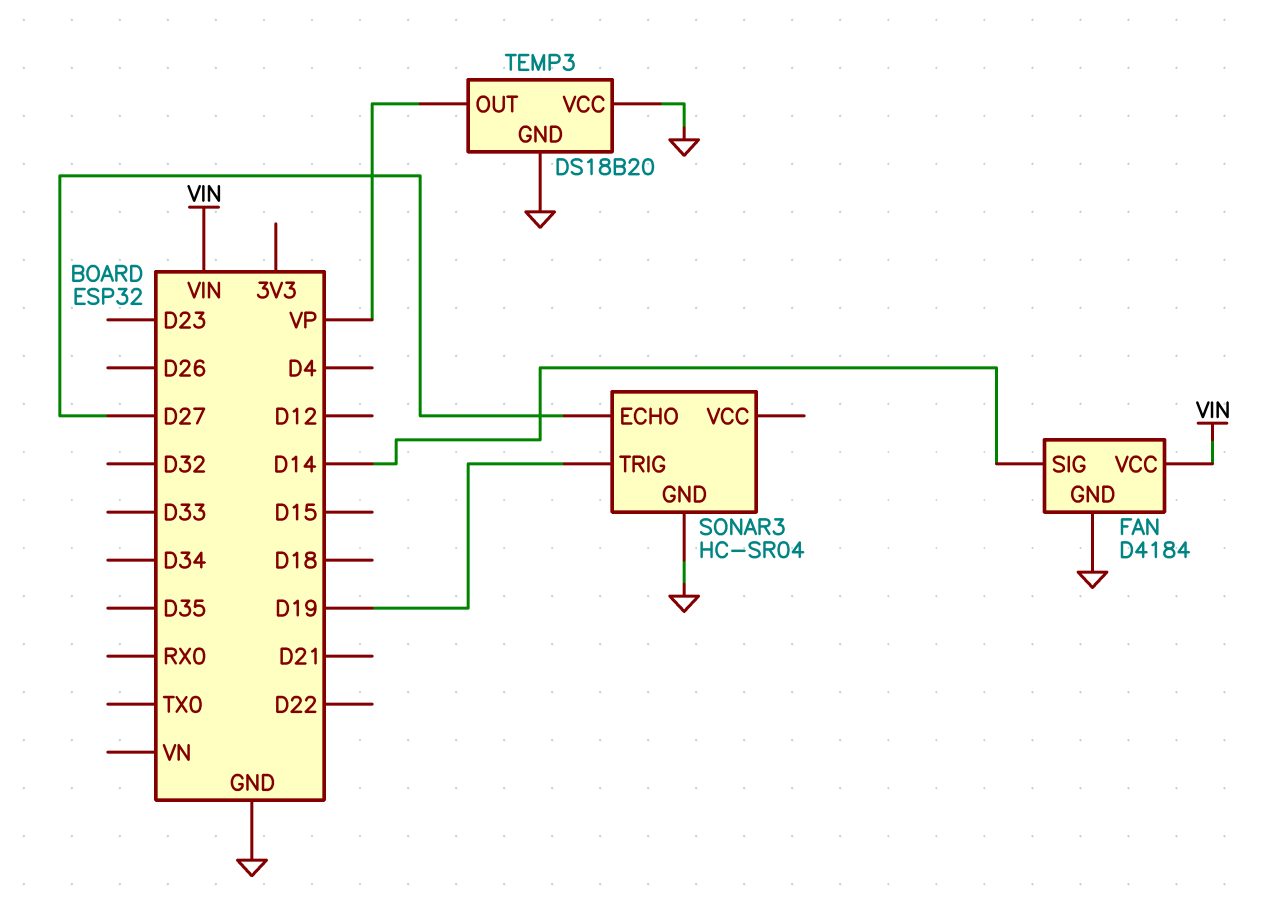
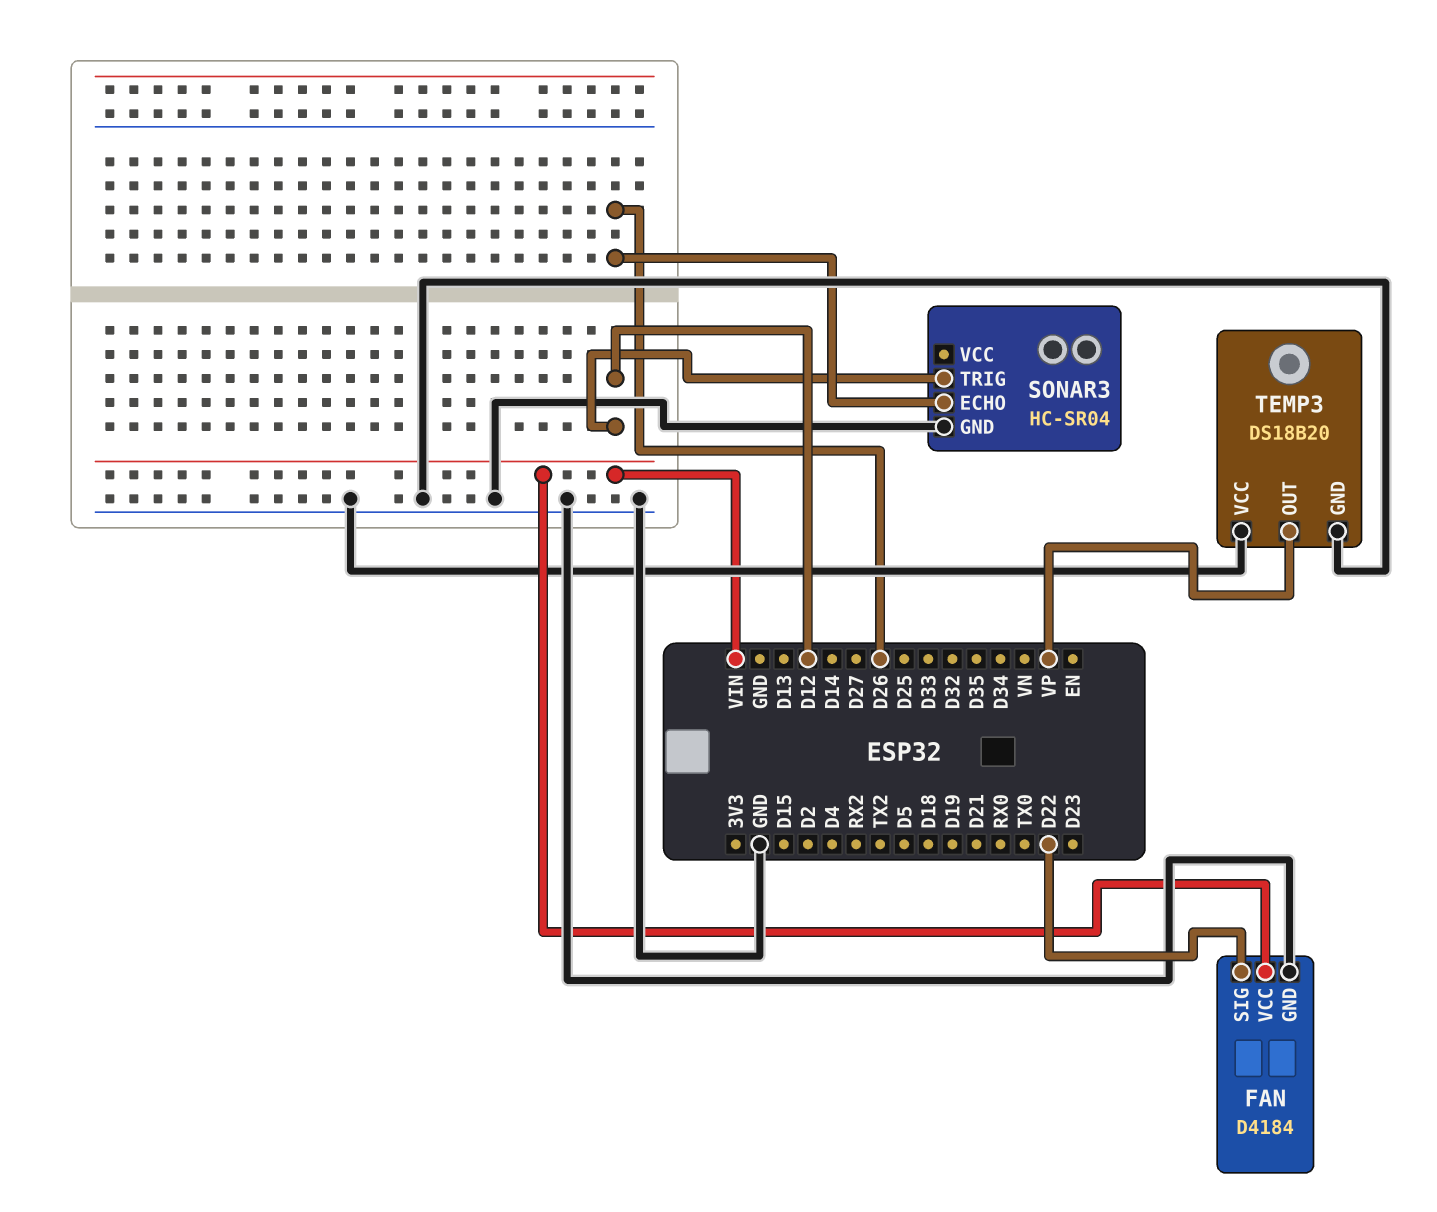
FAN pin SIG: D14 -> D22
SONAR3 pin ECHO: D27 -> D26
SONAR3 pin TRIG: D19 -> D12

